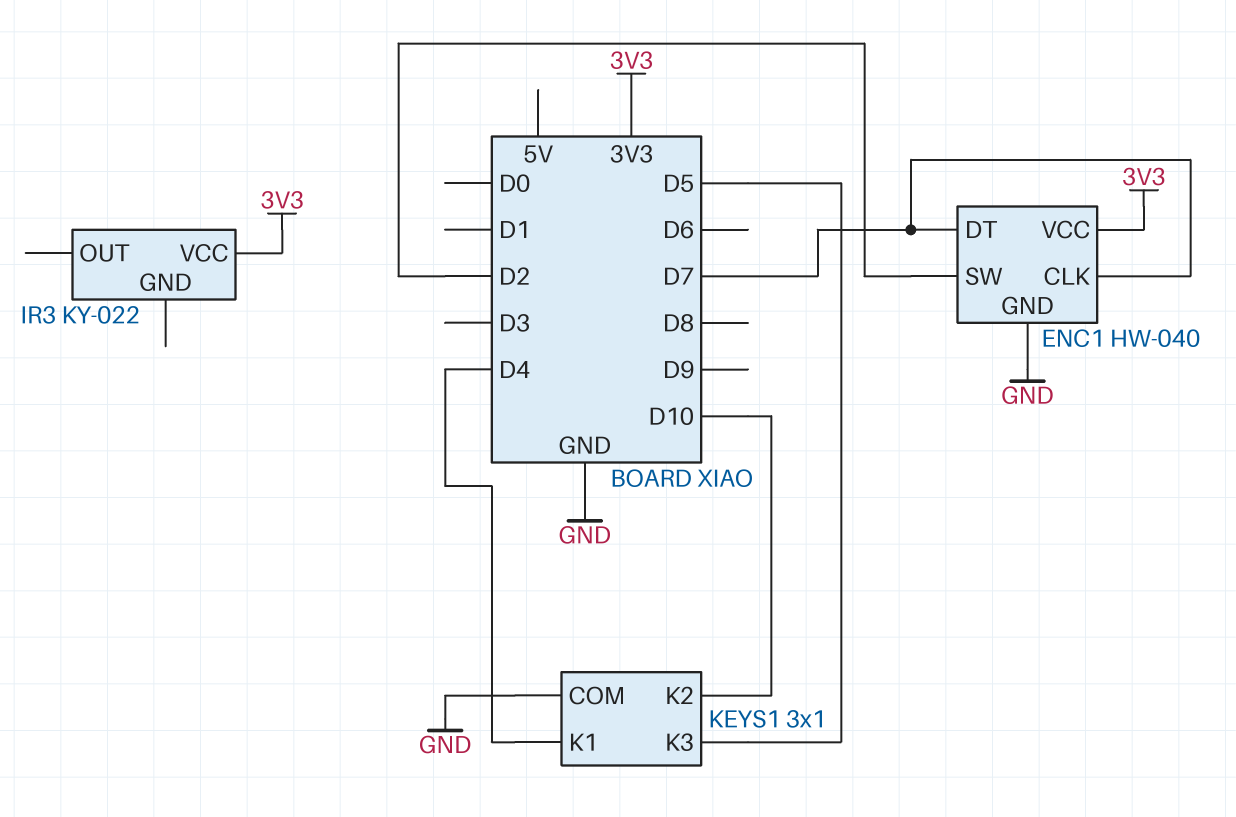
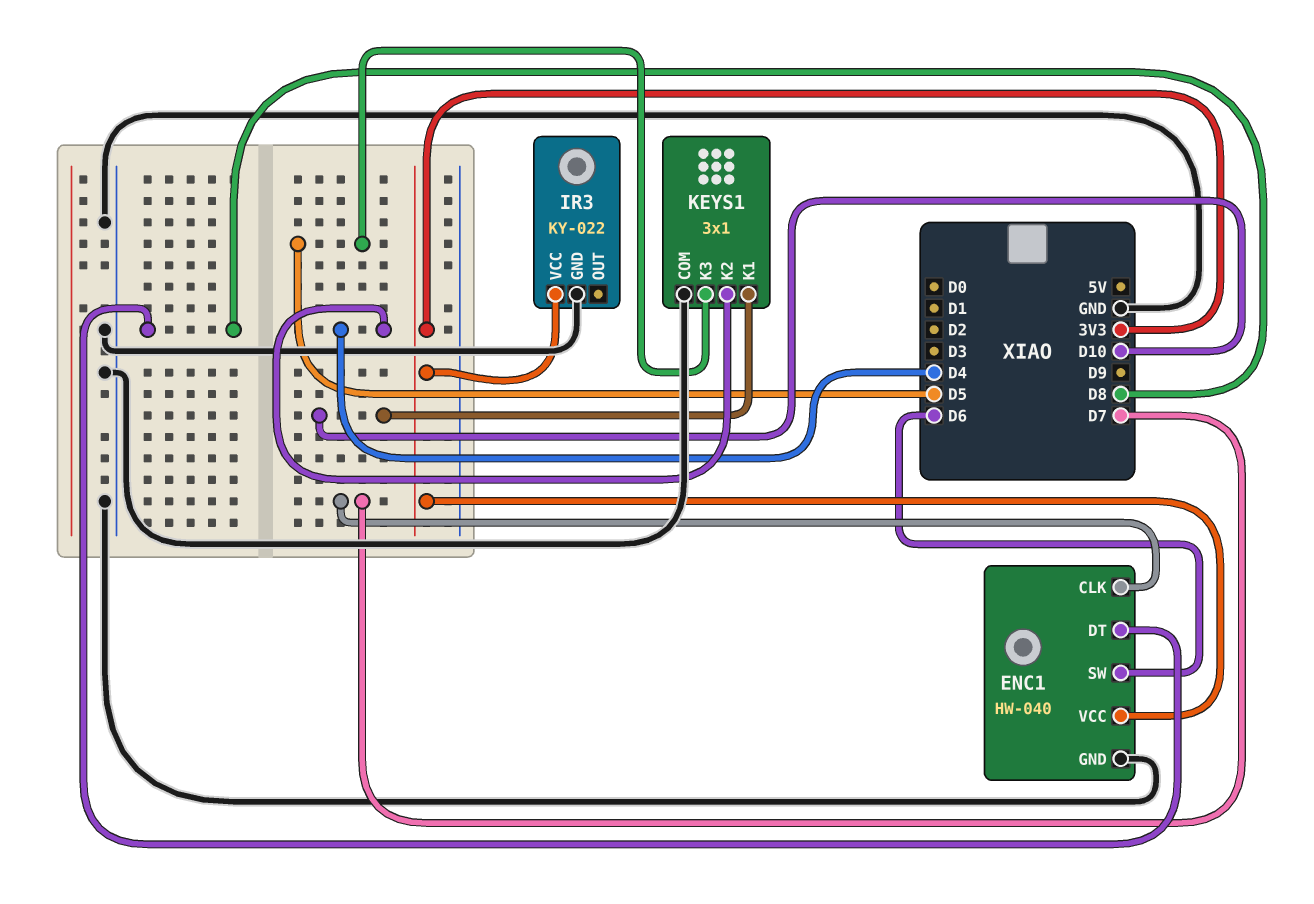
ENC1 pin DT: D7 -> D8
ENC1 pin SW: D2 -> D6
IR3 pin GND: none -> GND
KEYS1 pin K1: D4 -> D10
KEYS1 pin K2: D10 -> D4

